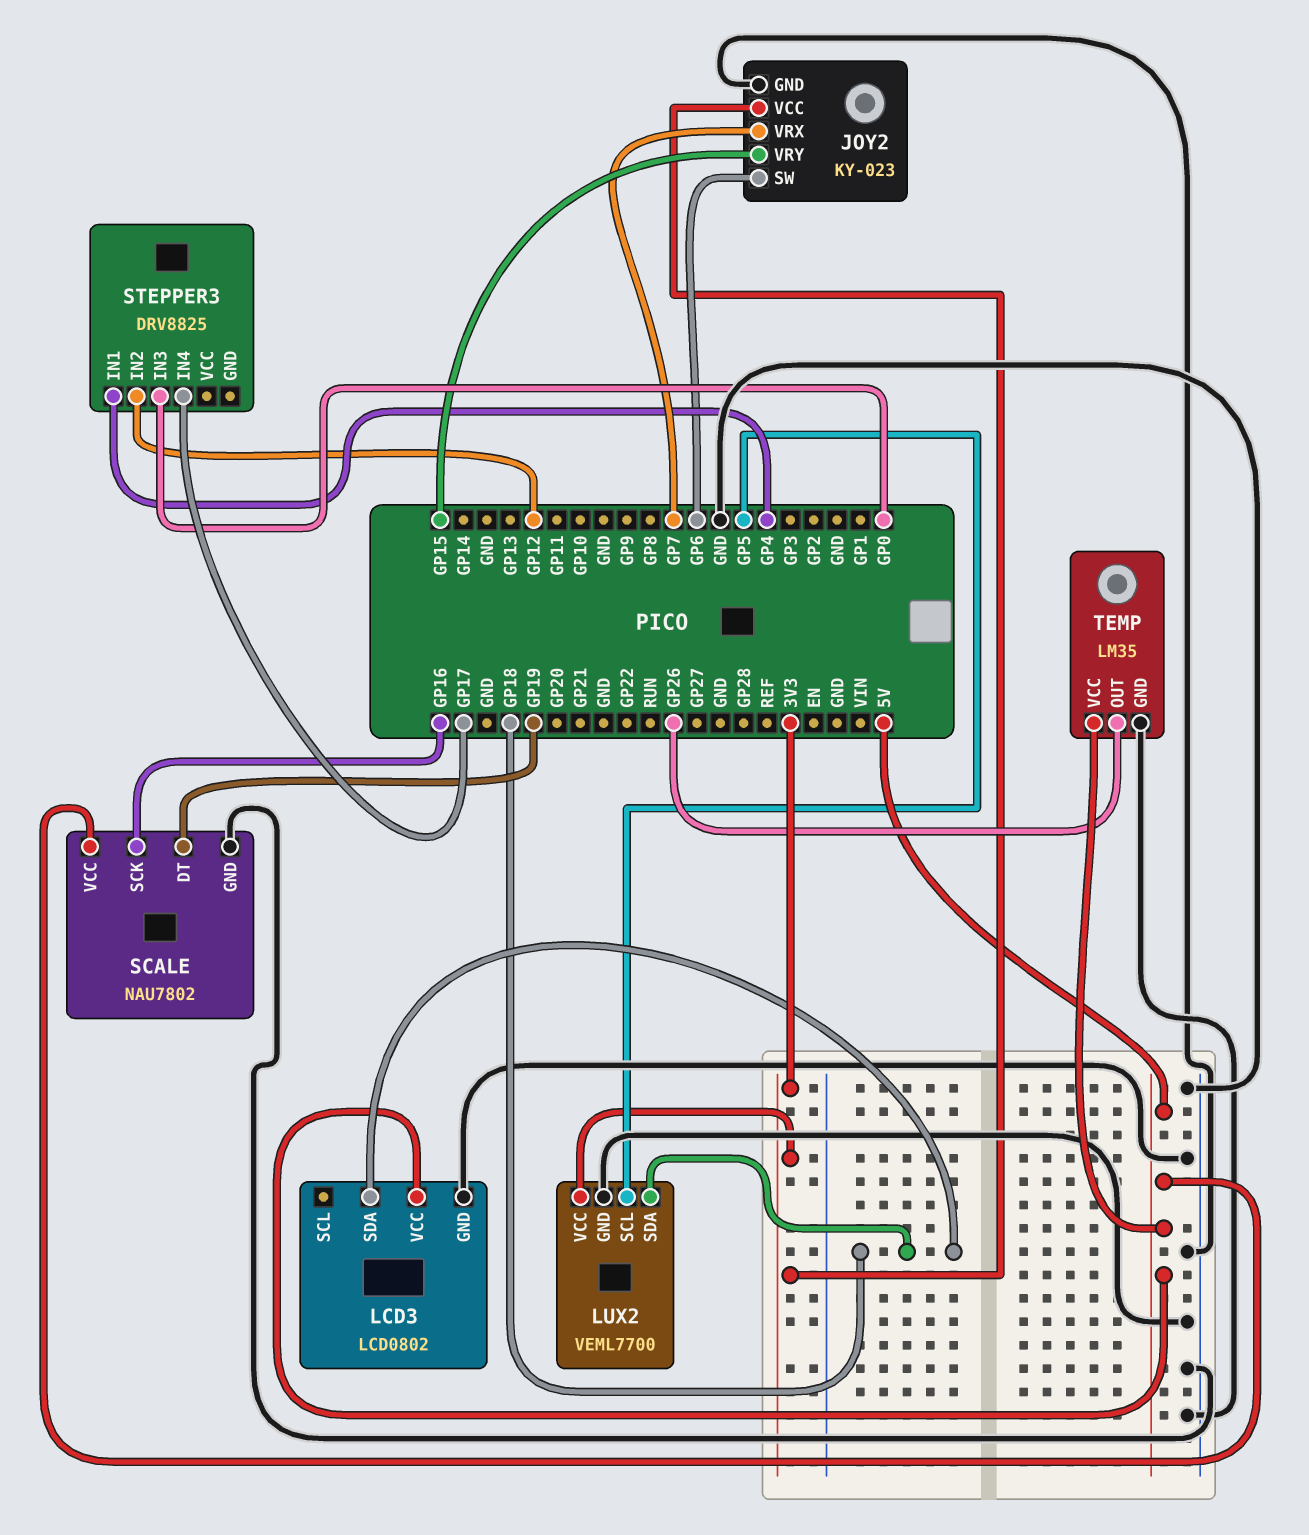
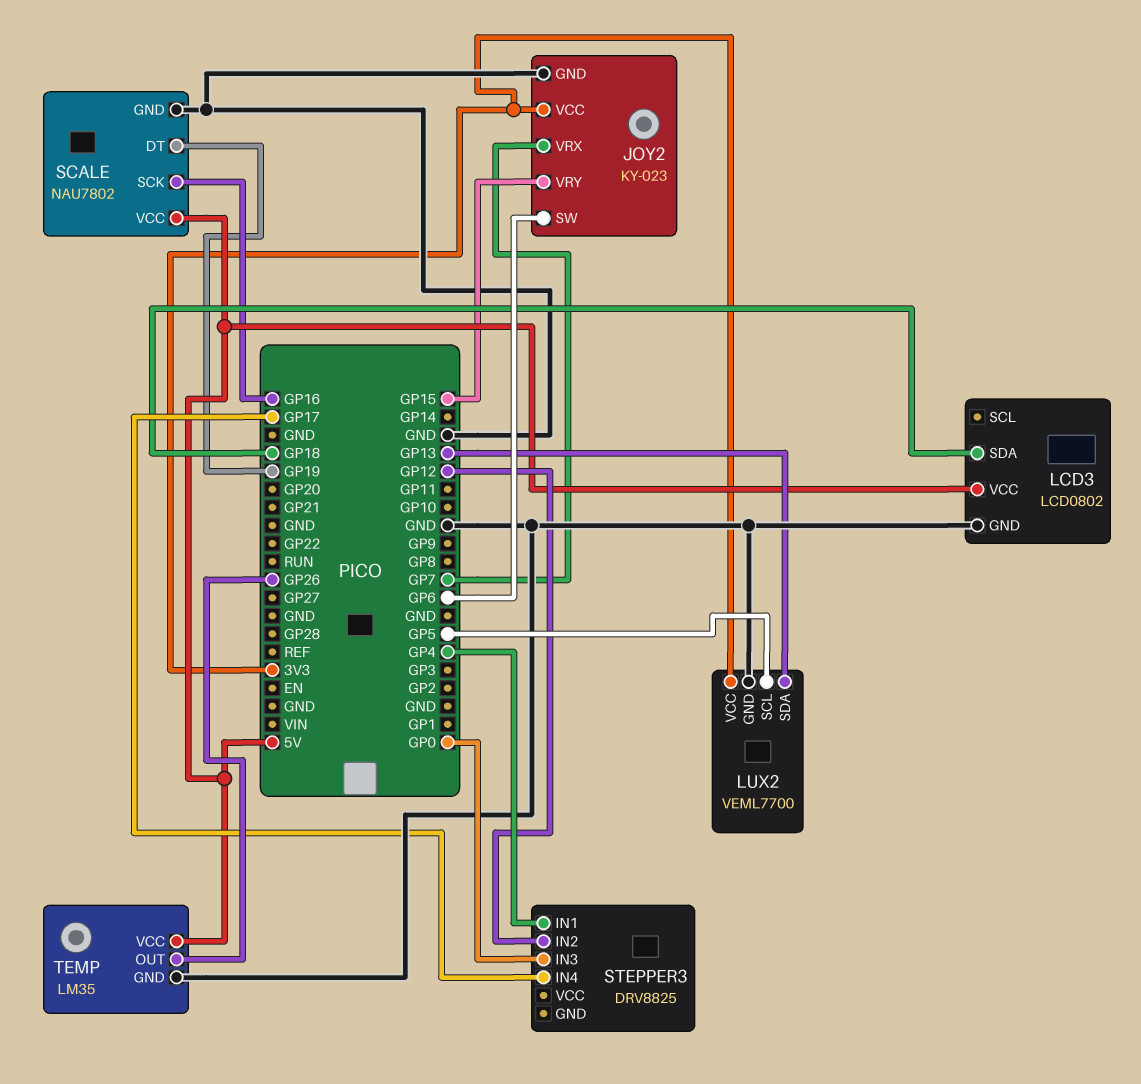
LUX2 pin SDA: GP18 -> GP13

